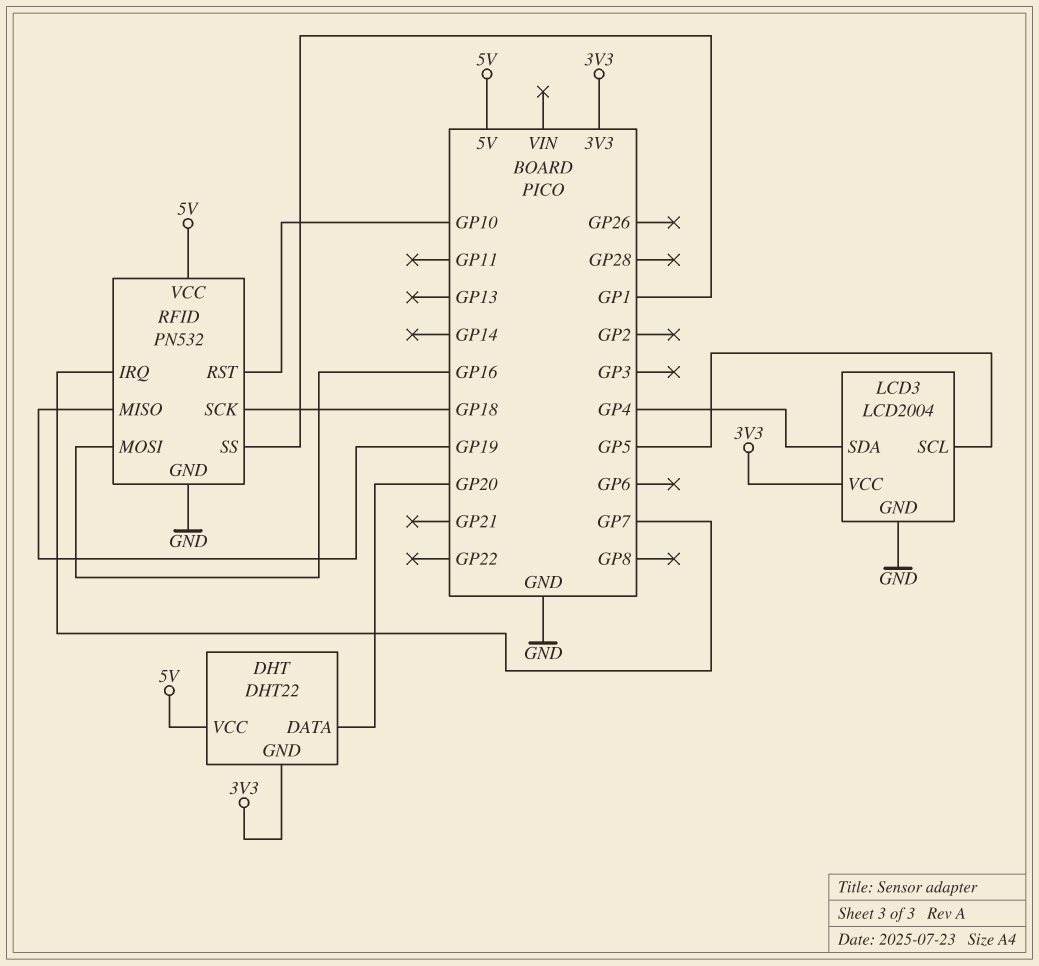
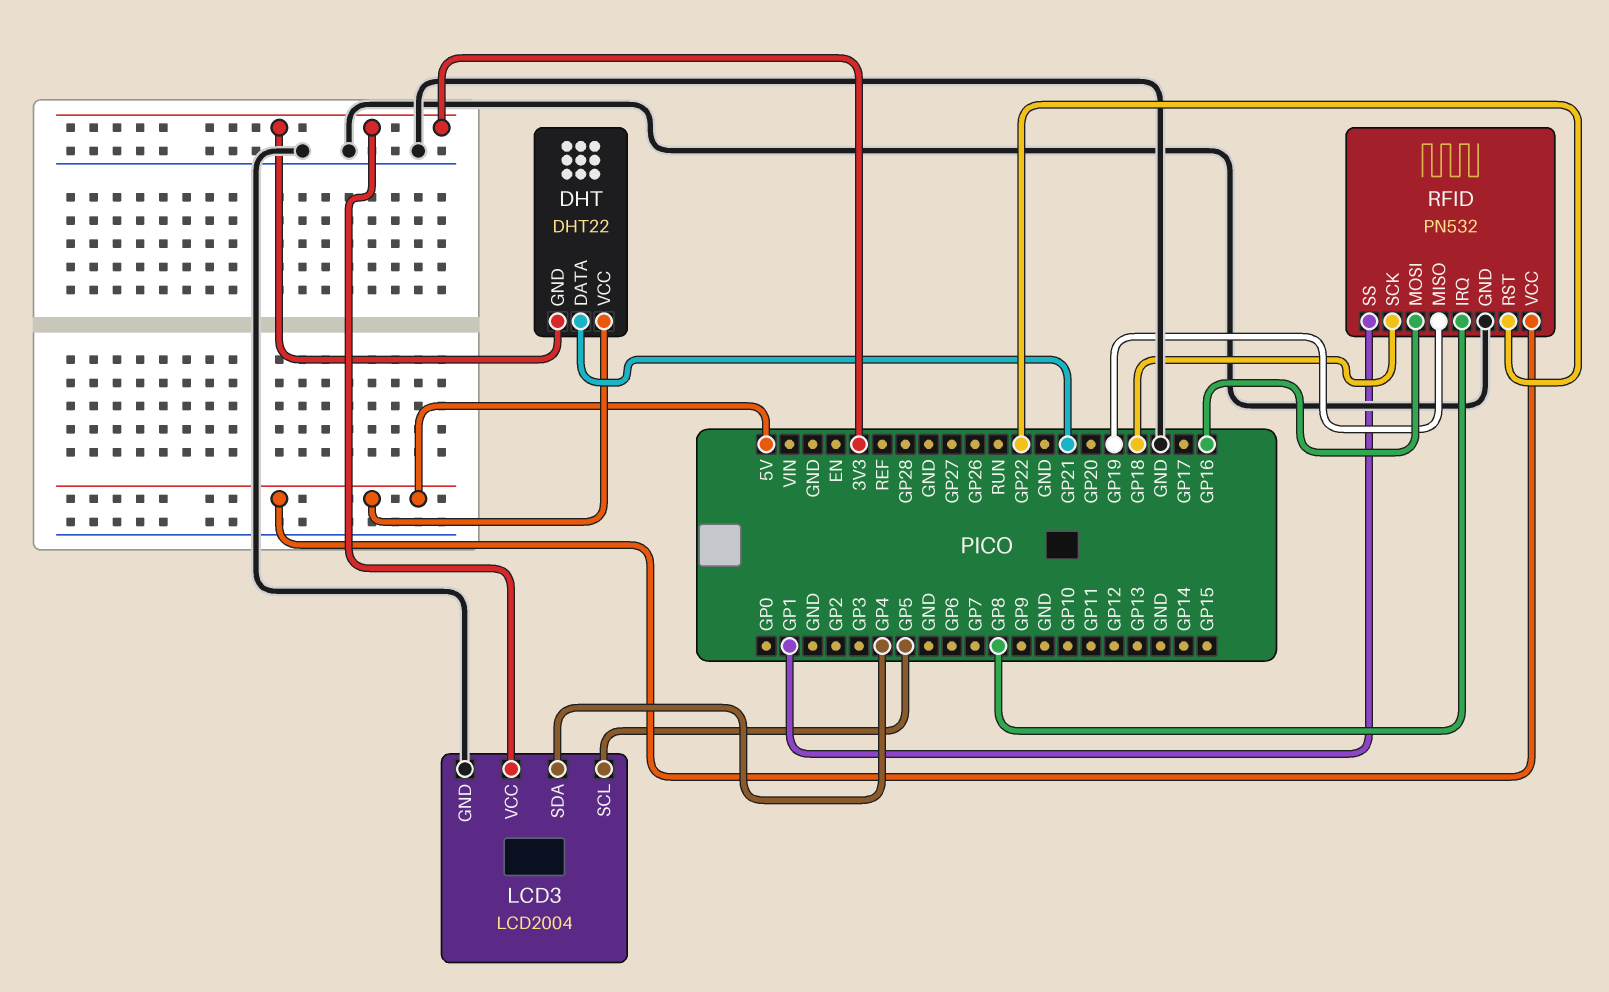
DHT pin DATA: GP20 -> GP21
RFID pin IRQ: GP7 -> GP8
RFID pin RST: GP10 -> GP22

